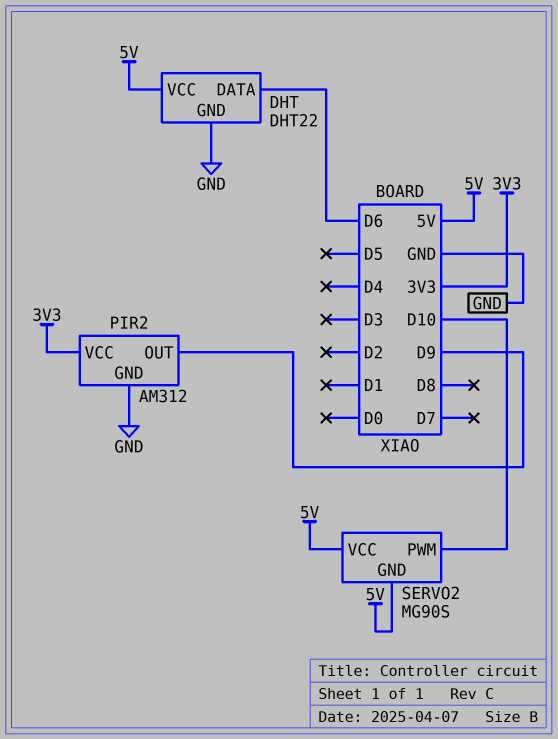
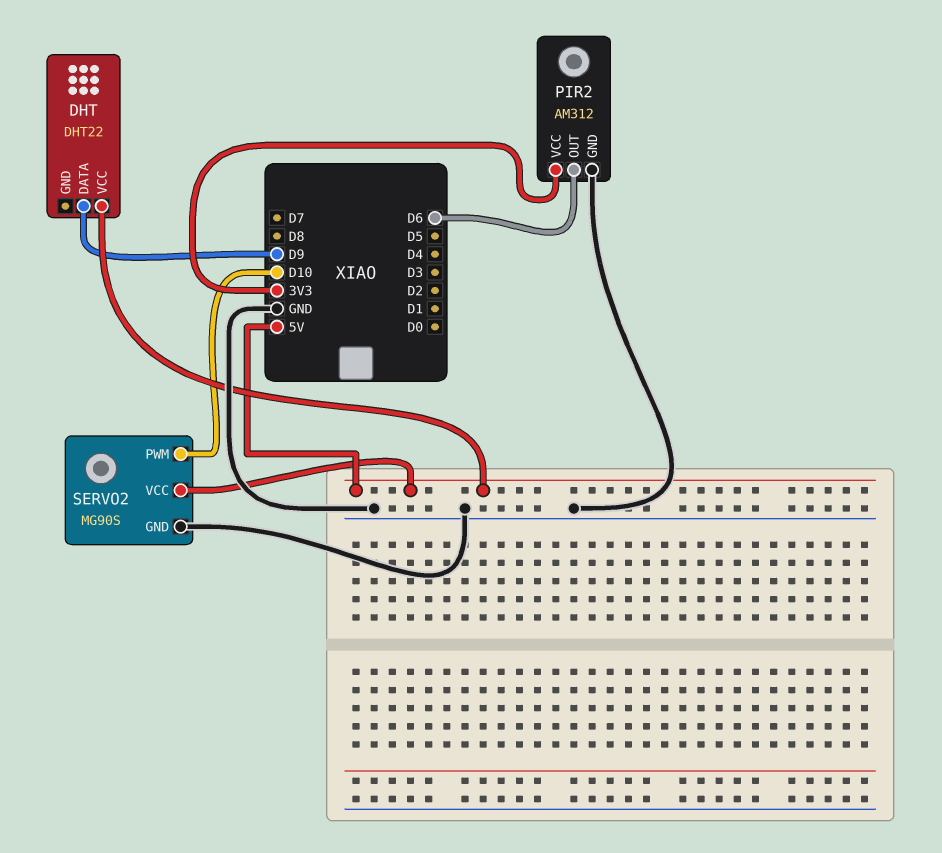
DHT pin DATA: D6 -> D9
DHT pin GND: GND -> none
PIR2 pin OUT: D9 -> D6
SERVO2 pin GND: 5V -> GND

